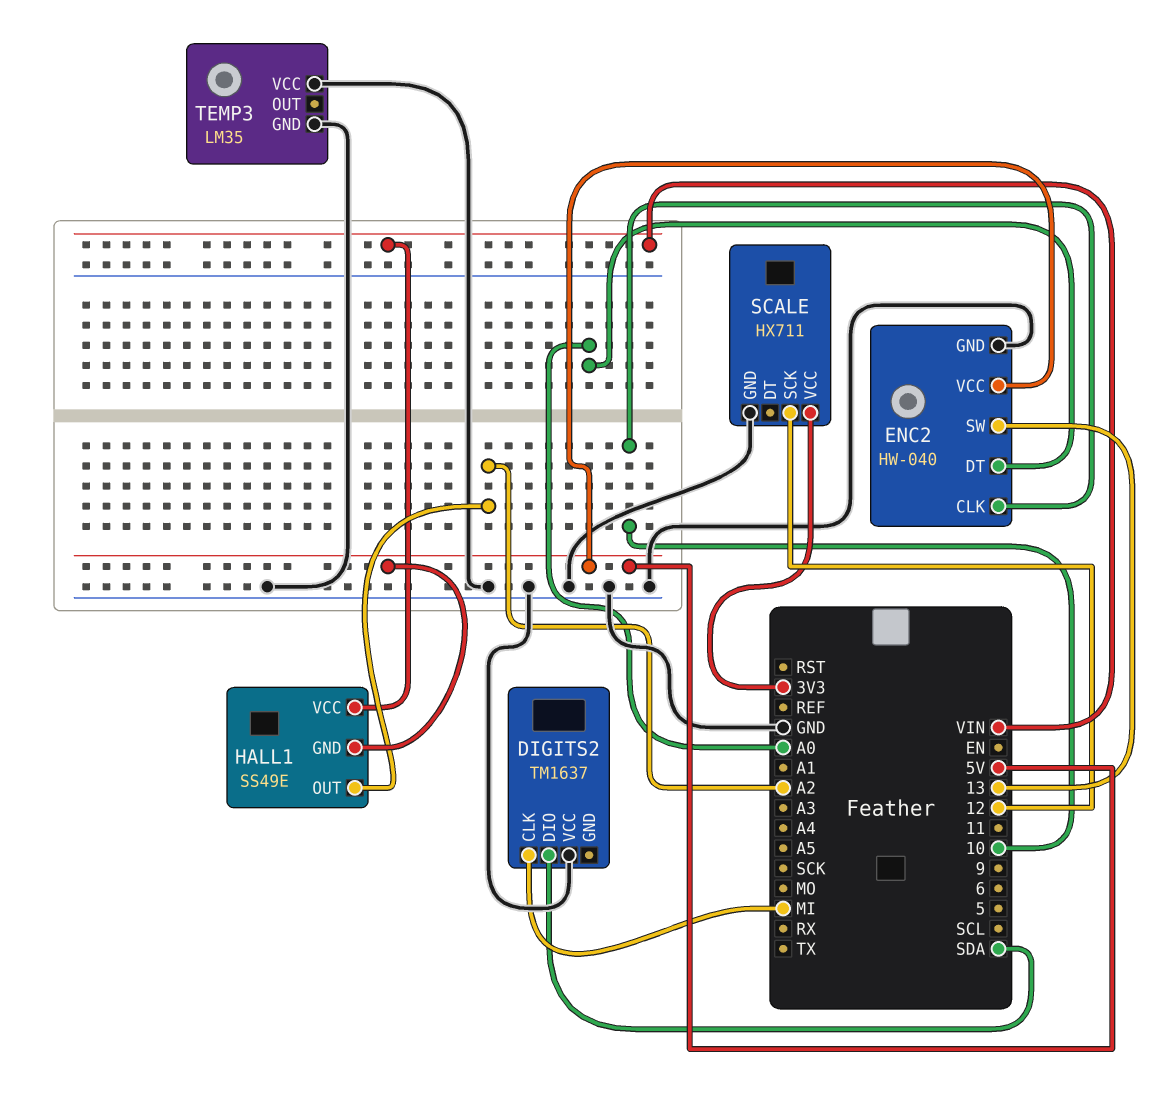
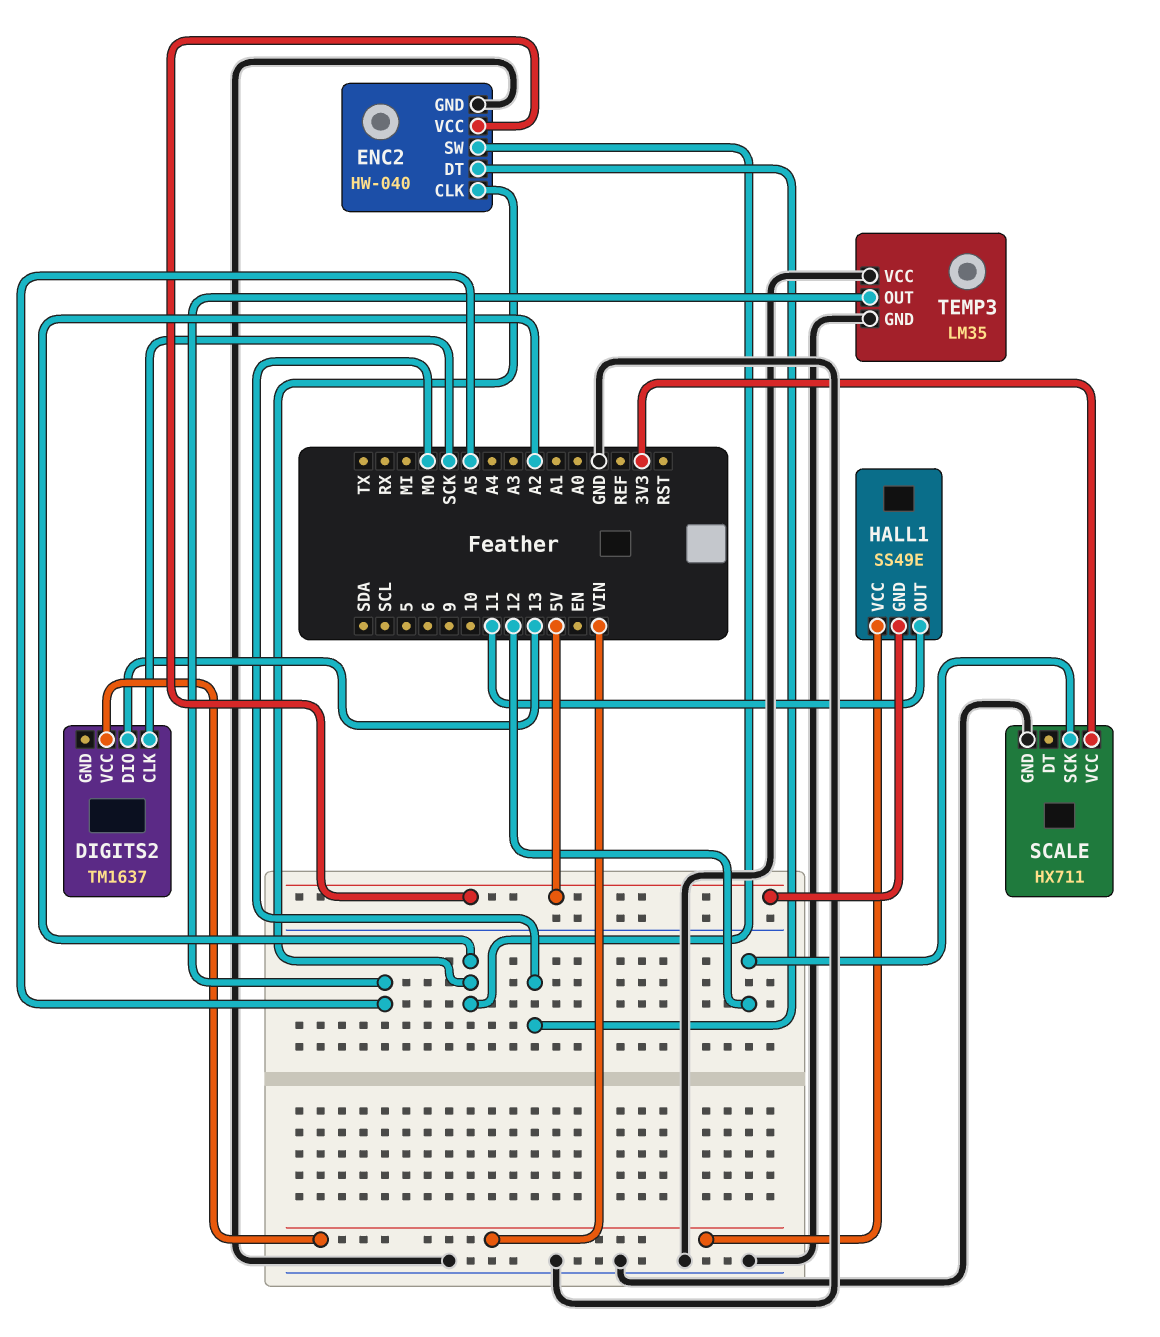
DIGITS2 pin CLK: MI -> SCK
DIGITS2 pin DIO: SDA -> 13
DIGITS2 pin VCC: GND -> VIN
ENC2 pin CLK: 10 -> A2
ENC2 pin DT: A0 -> MO
ENC2 pin SW: 13 -> A2
HALL1 pin OUT: A2 -> 11
TEMP3 pin OUT: none -> A5

